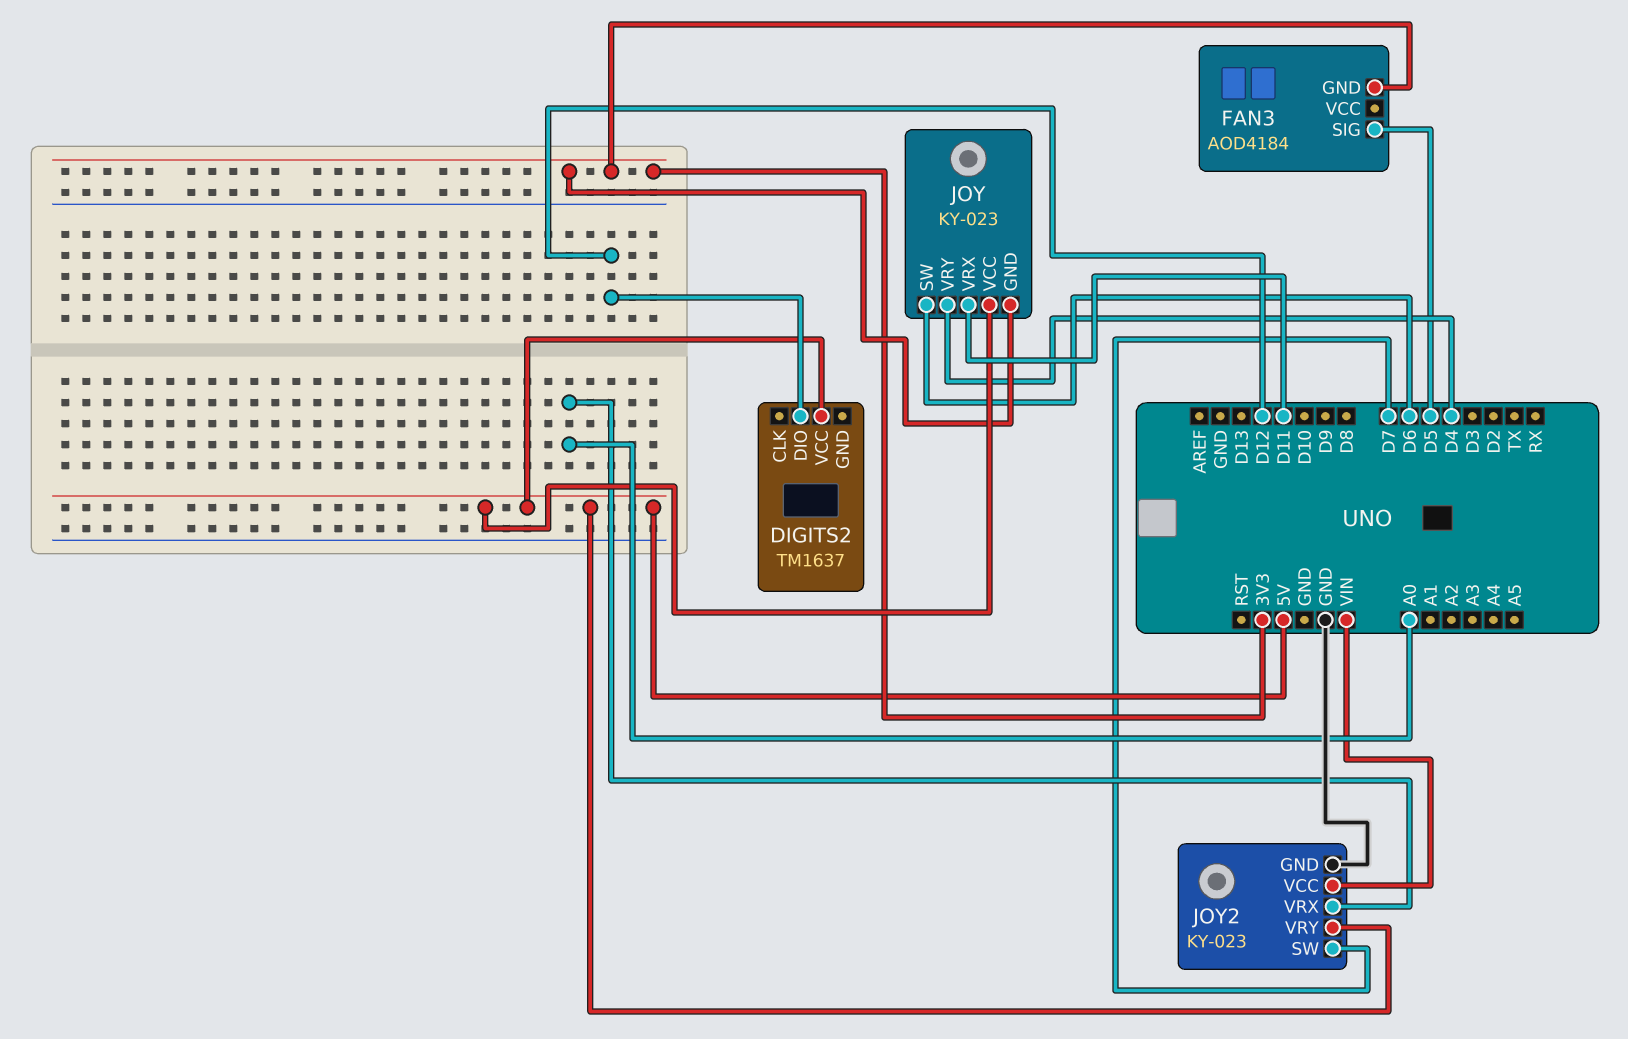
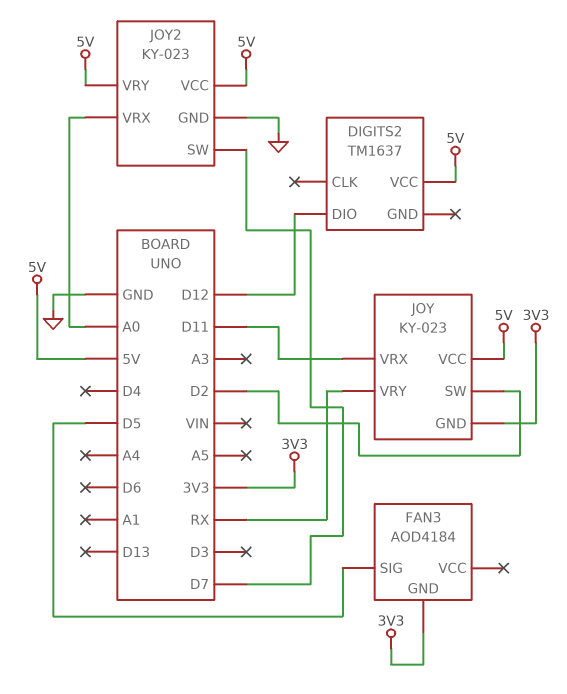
JOY pin SW: D6 -> D2
JOY pin VRY: D4 -> RX
JOY2 pin VCC: VIN -> 5V

